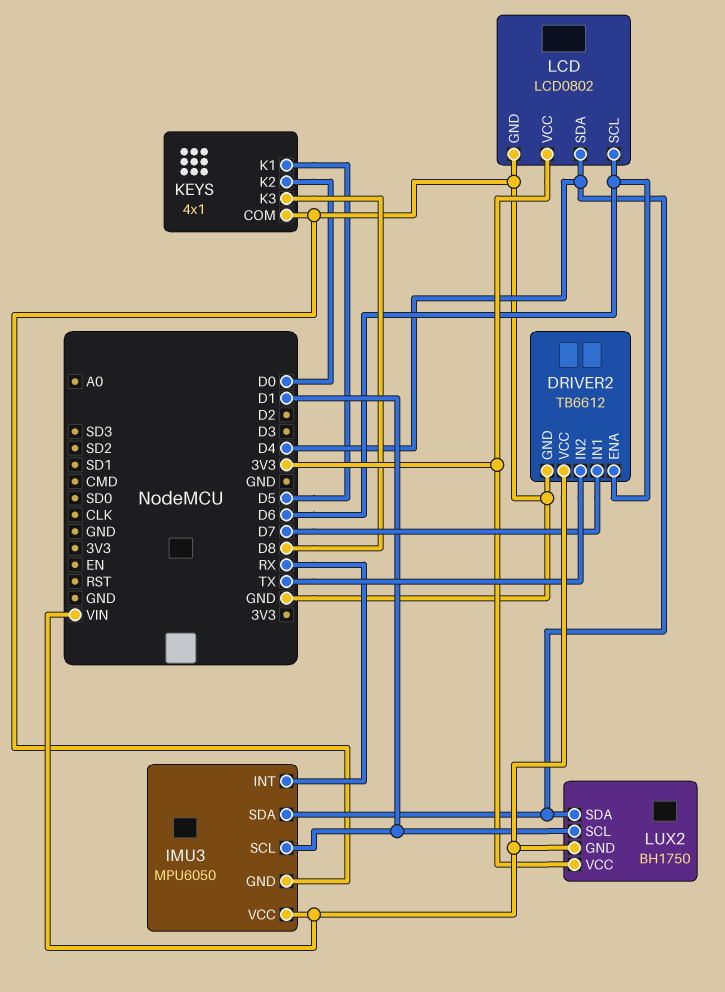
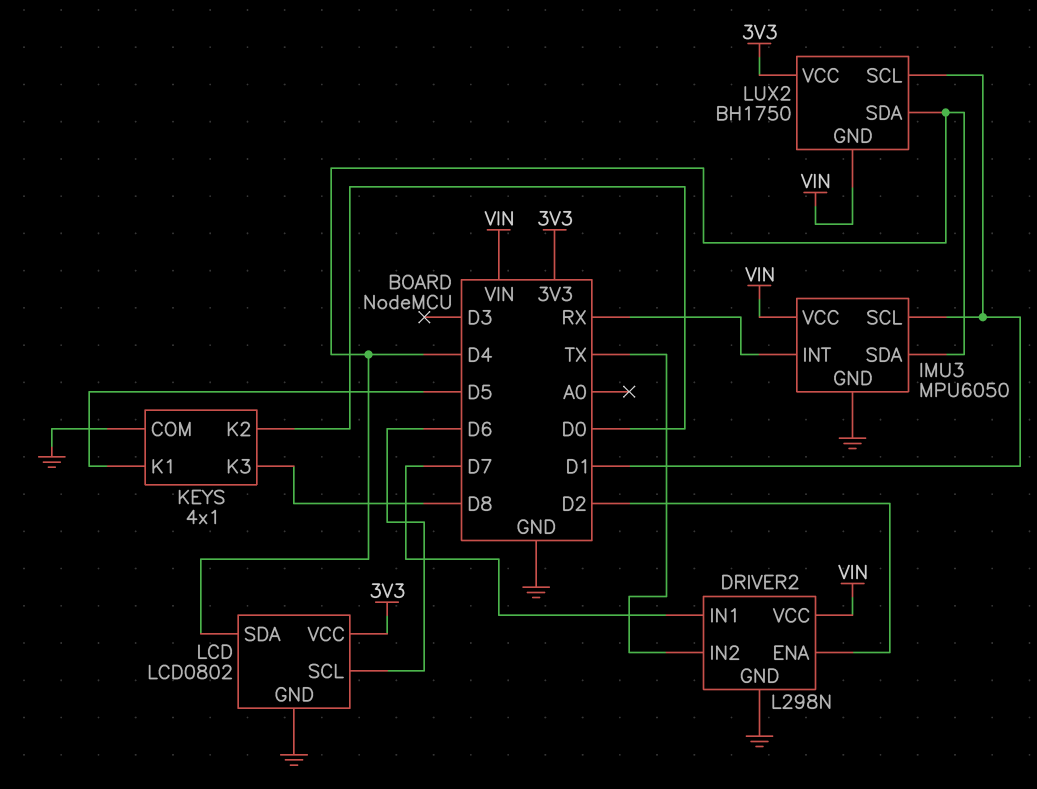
DRIVER2: TB6612 -> L298N
DRIVER2 pin ENA: D6 -> D2

